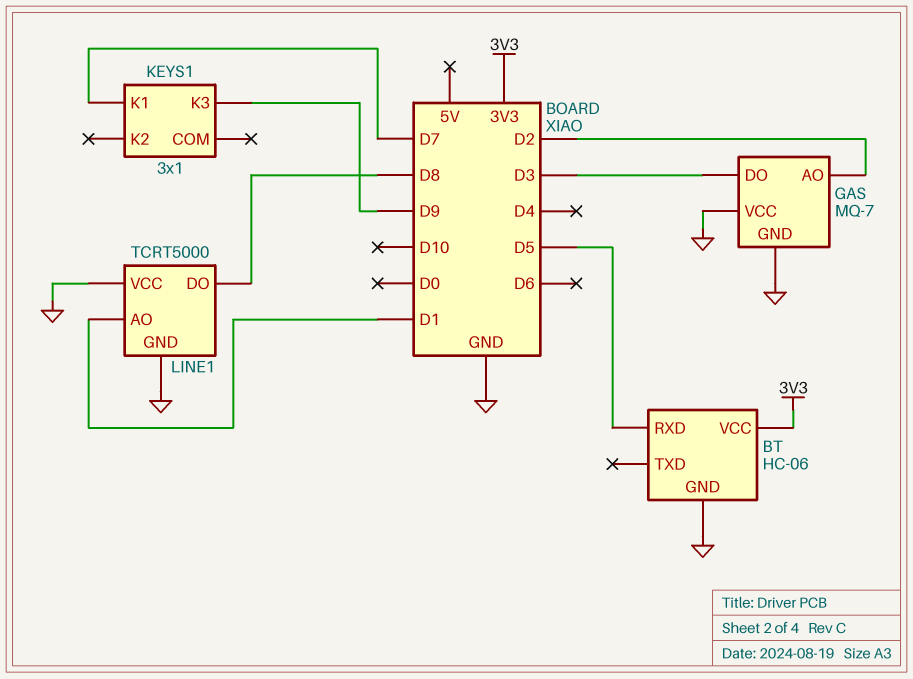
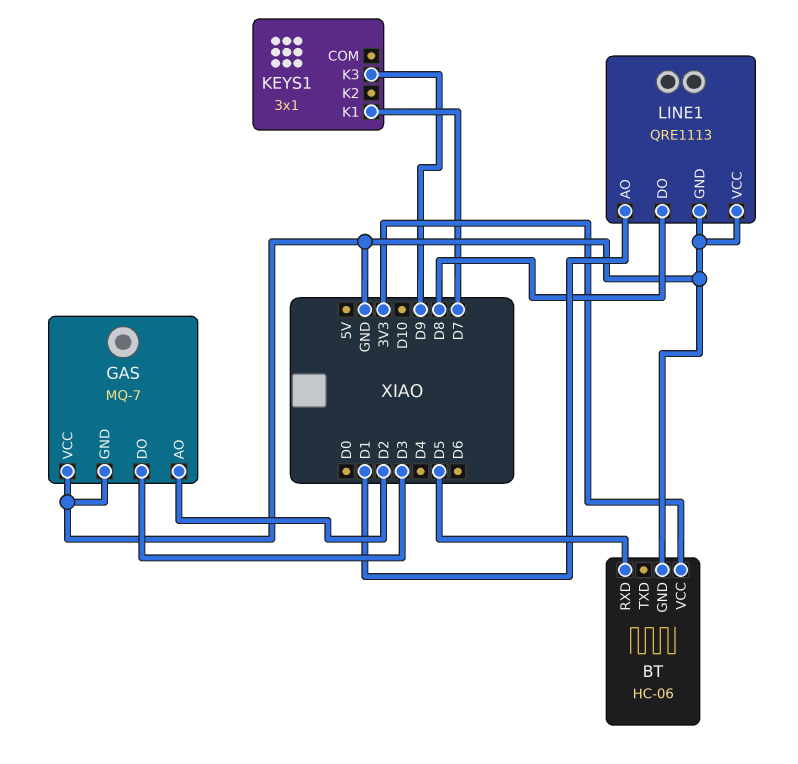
LINE1: TCRT5000 -> QRE1113

